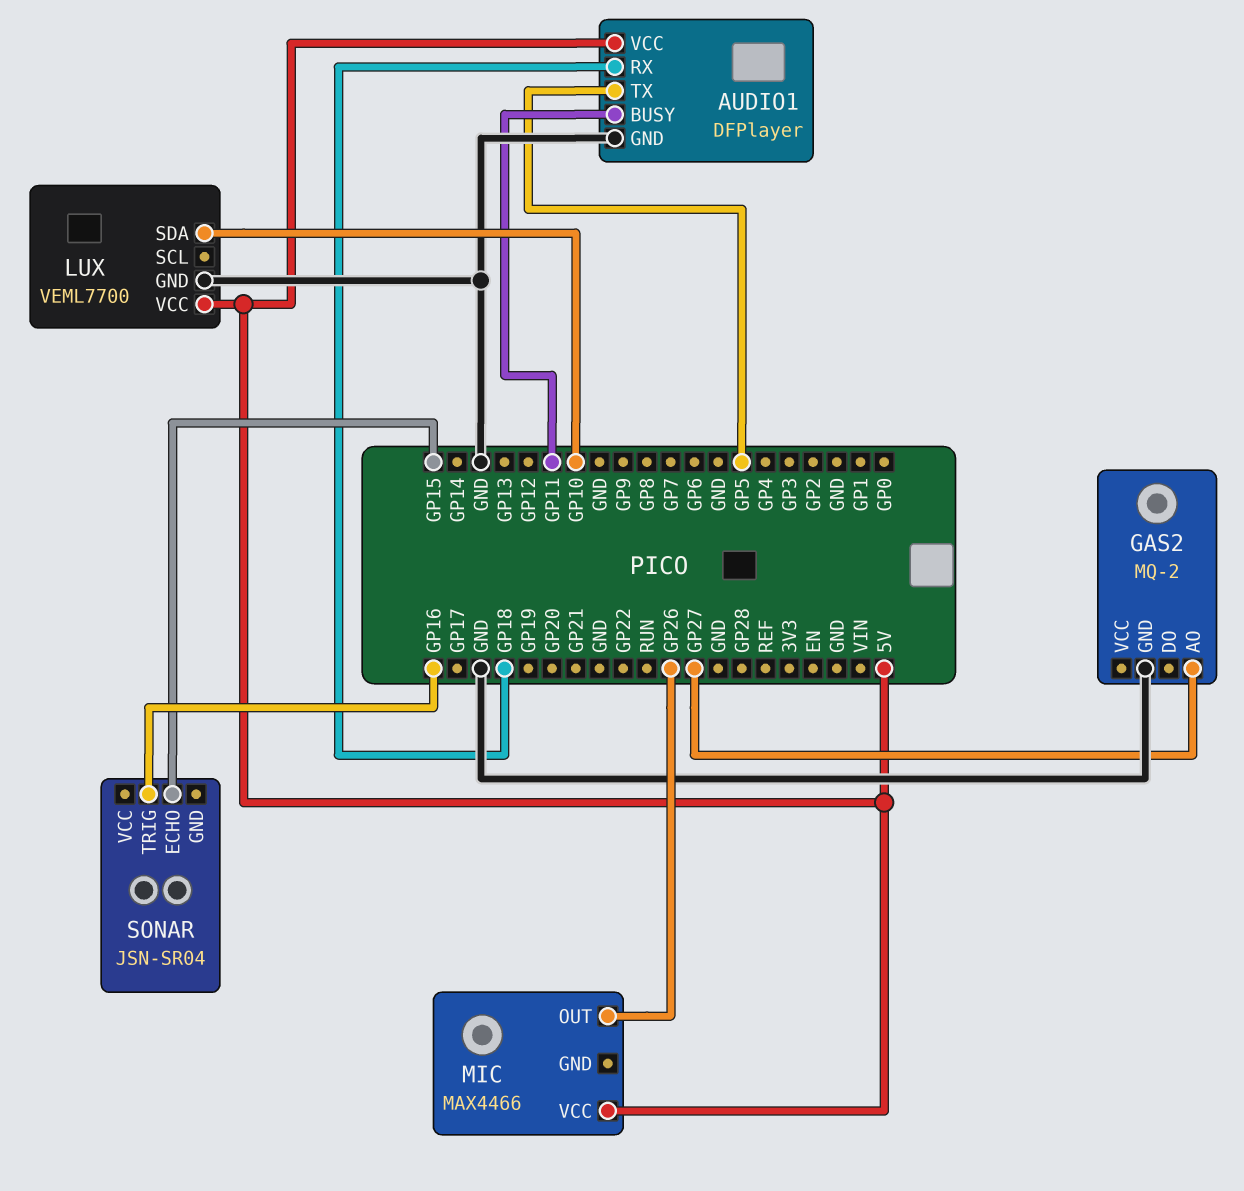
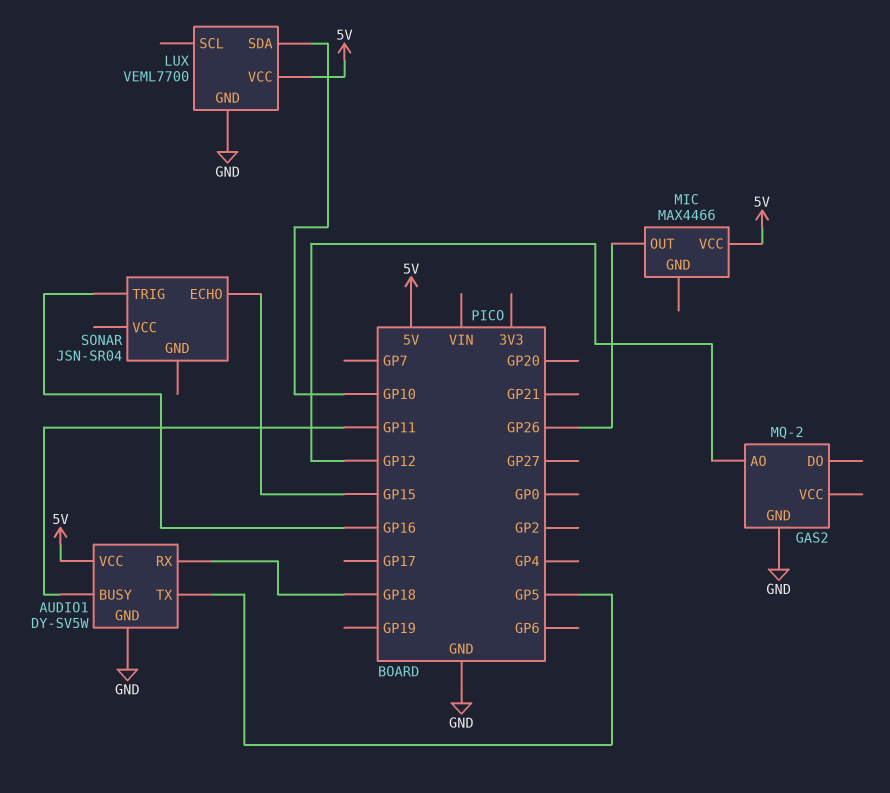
AUDIO1: DFPlayer -> DY-SV5W
GAS2 pin AO: GP27 -> GP12

